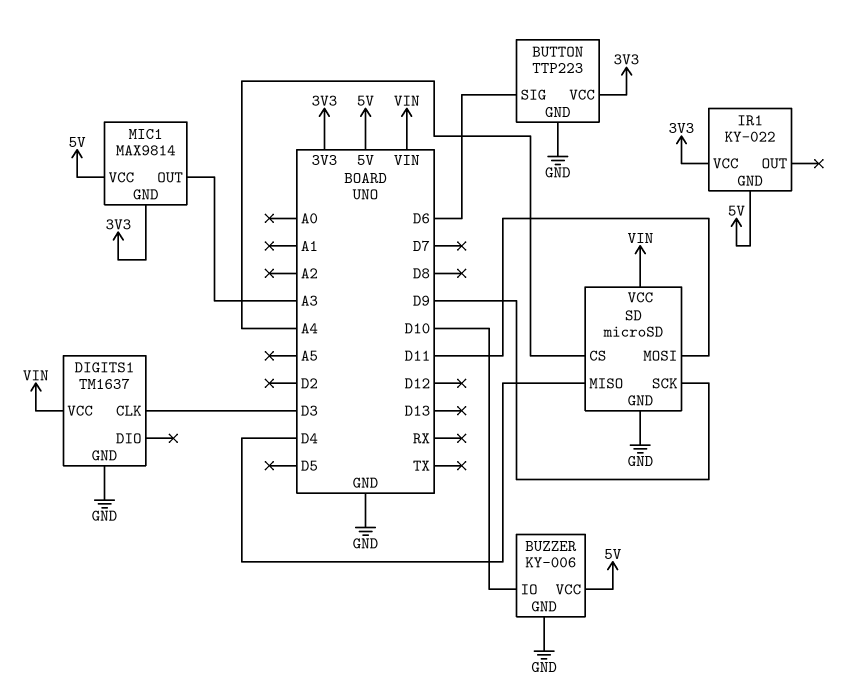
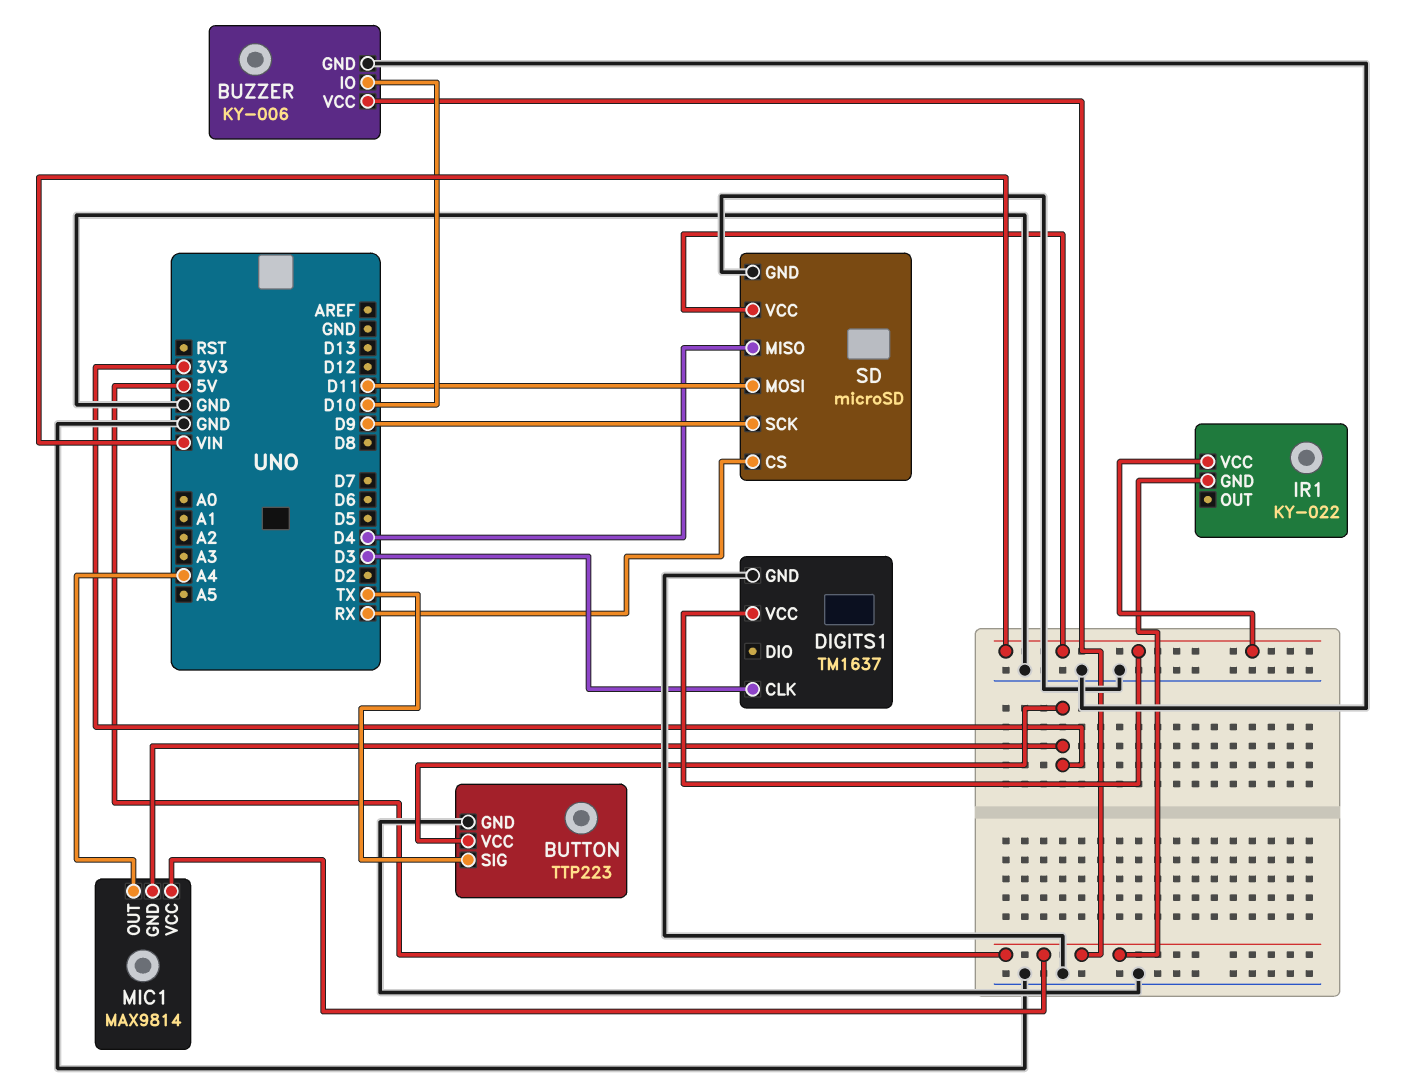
BUTTON pin SIG: D6 -> TX
IR1 pin VCC: 3V3 -> VIN
MIC1 pin OUT: A3 -> A4
SD pin CS: A4 -> RX

